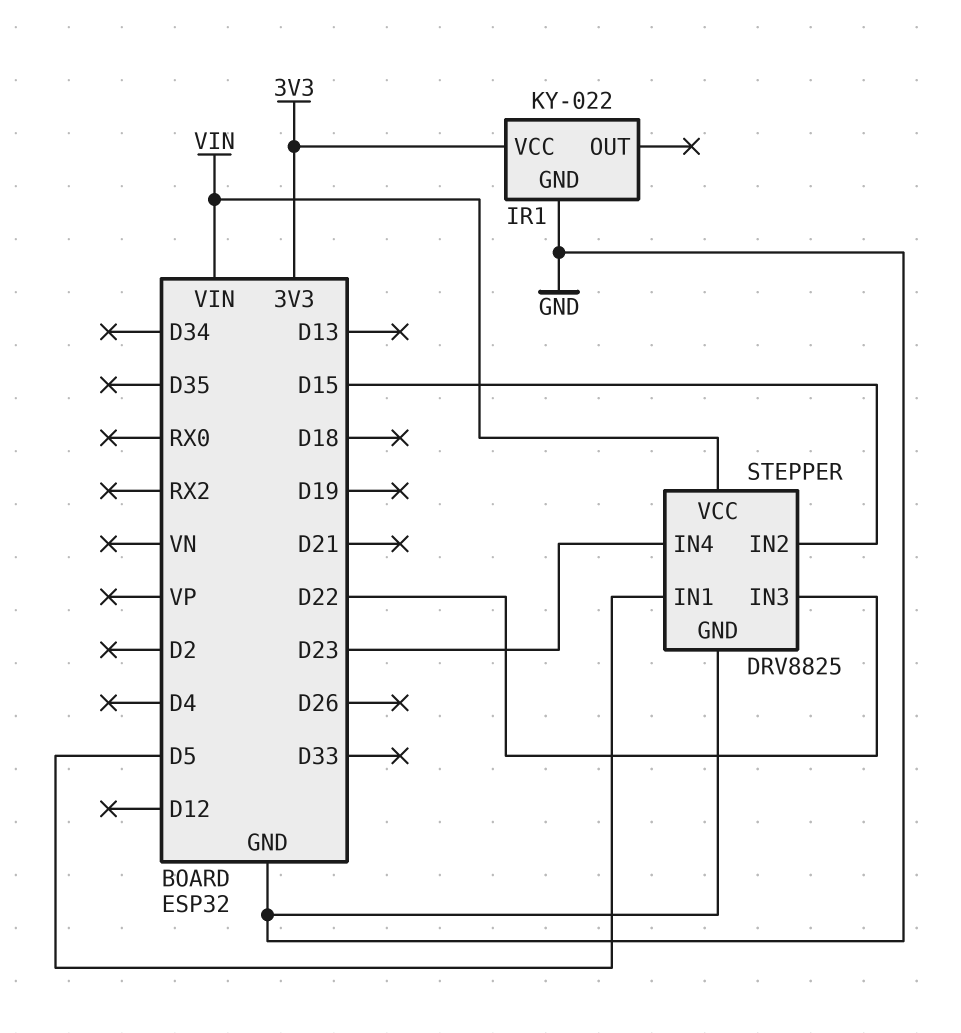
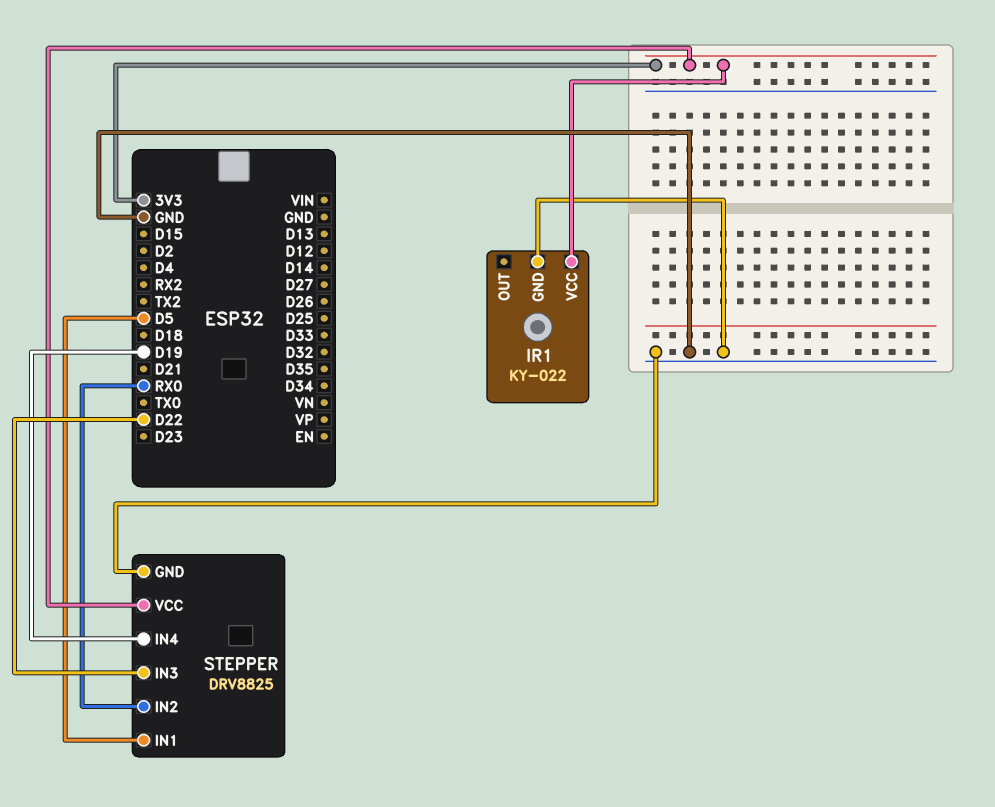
STEPPER pin IN2: D15 -> RX0
STEPPER pin IN4: D23 -> D19
STEPPER pin VCC: VIN -> 3V3

